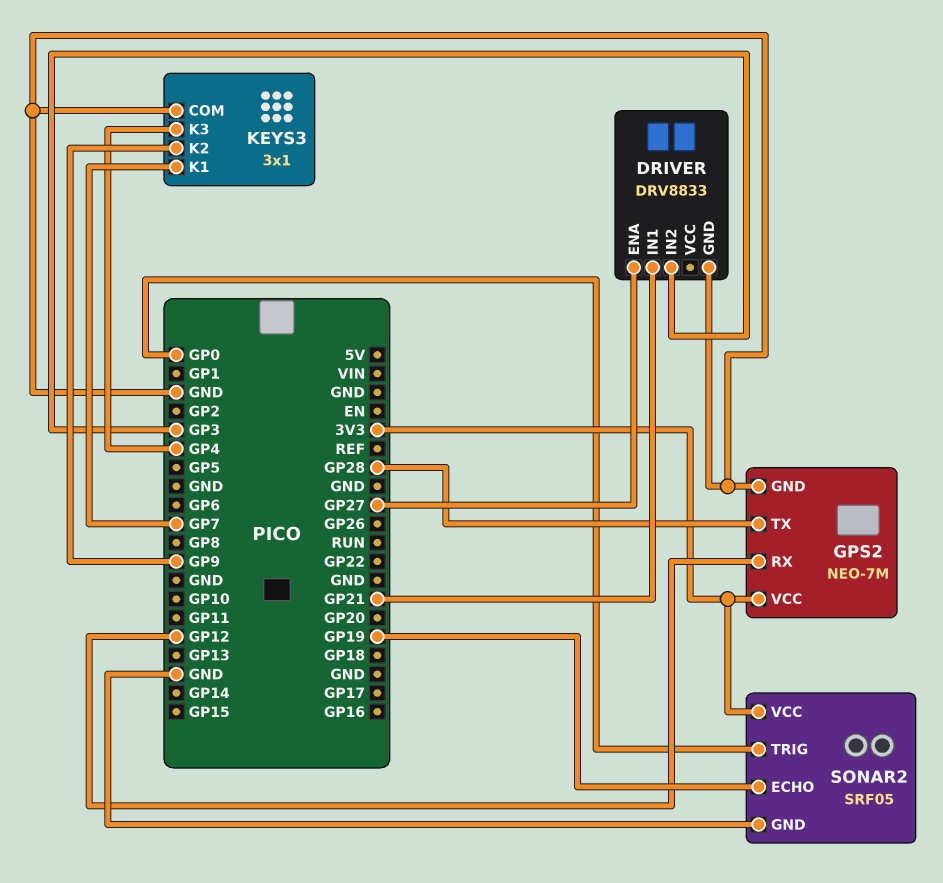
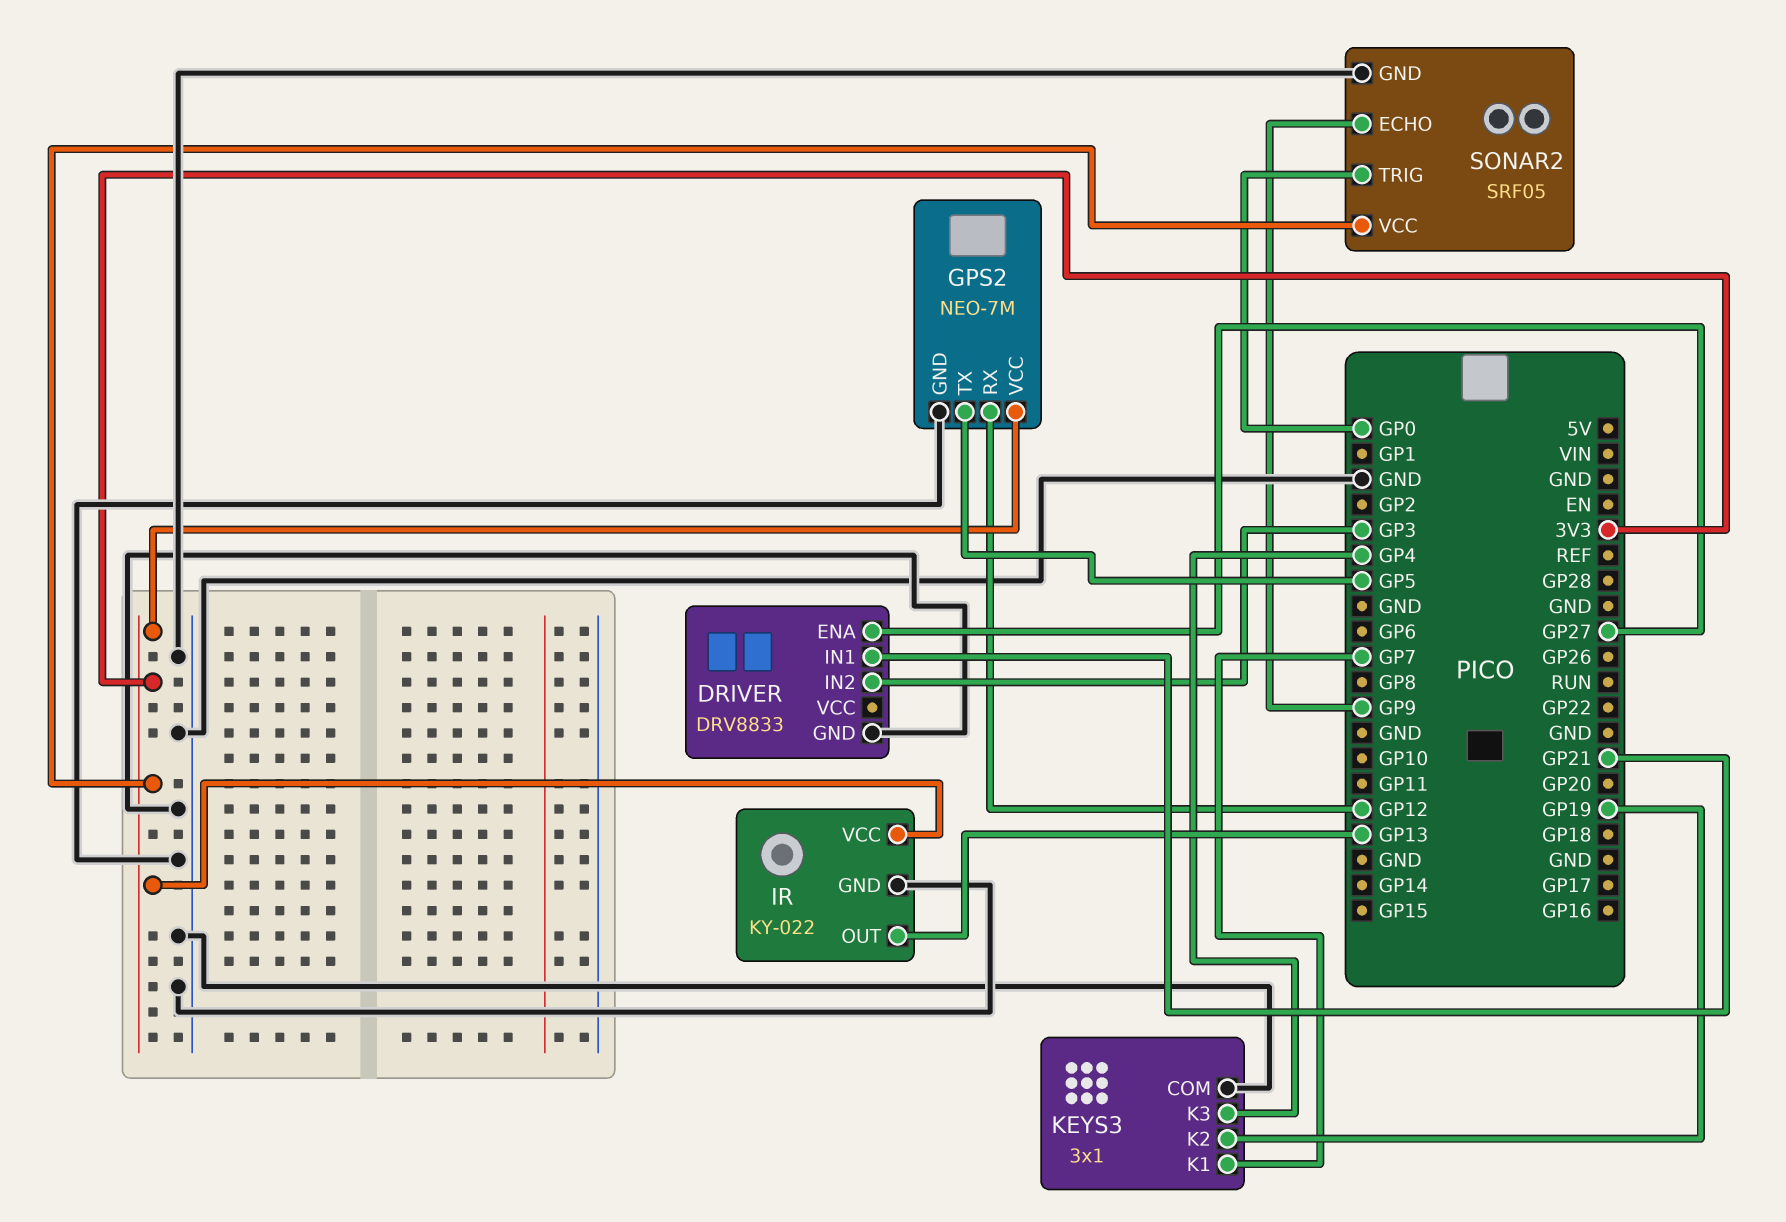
GPS2 pin TX: GP28 -> GP5
IR: none -> KY-022
IR pin GND: none -> GND
IR pin OUT: none -> GP13
IR pin VCC: none -> 3V3
KEYS3 pin K2: GP9 -> GP19
SONAR2 pin ECHO: GP19 -> GP9

